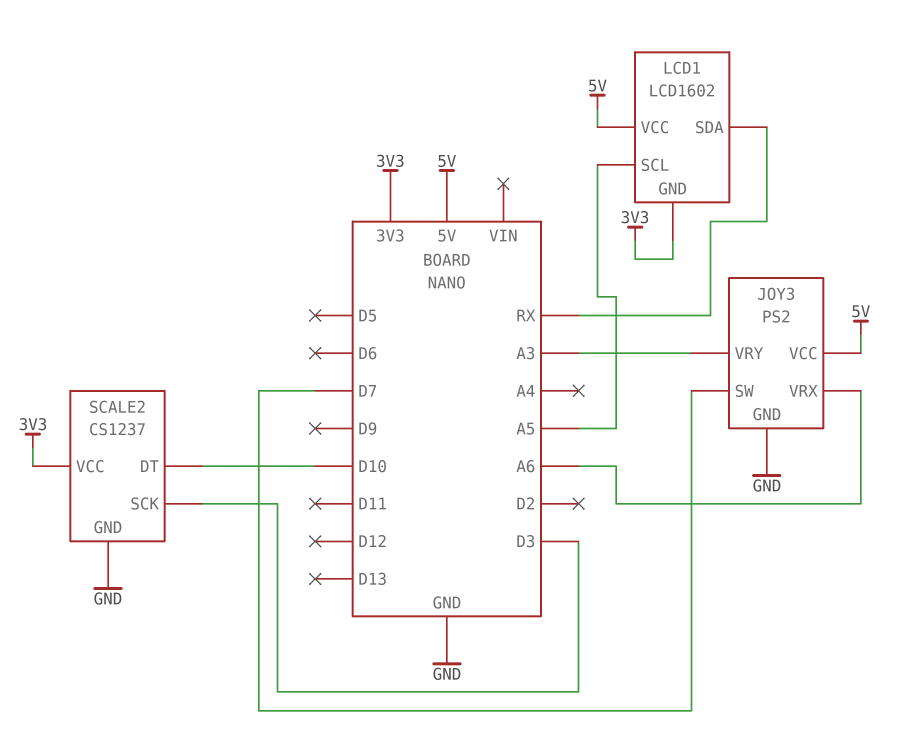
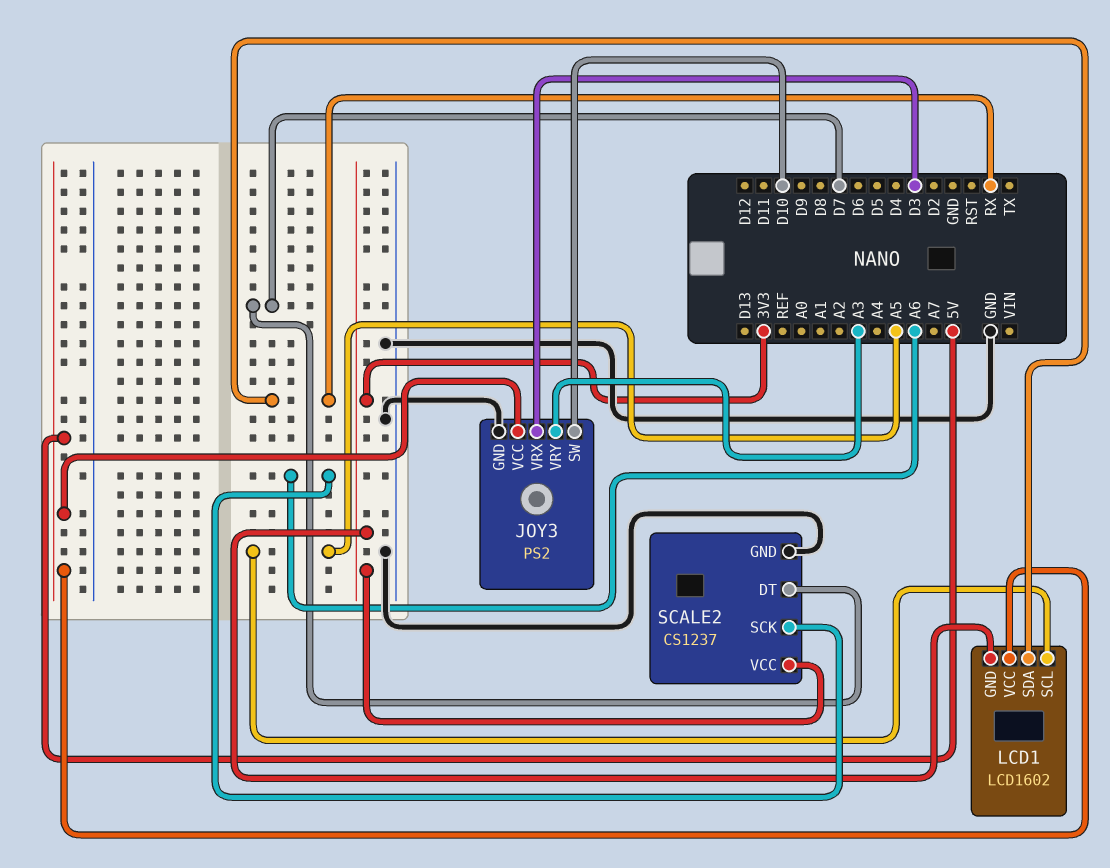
JOY3 pin SW: D7 -> D10
JOY3 pin VRX: A6 -> D3
SCALE2 pin DT: D10 -> D7
SCALE2 pin SCK: D3 -> A6

